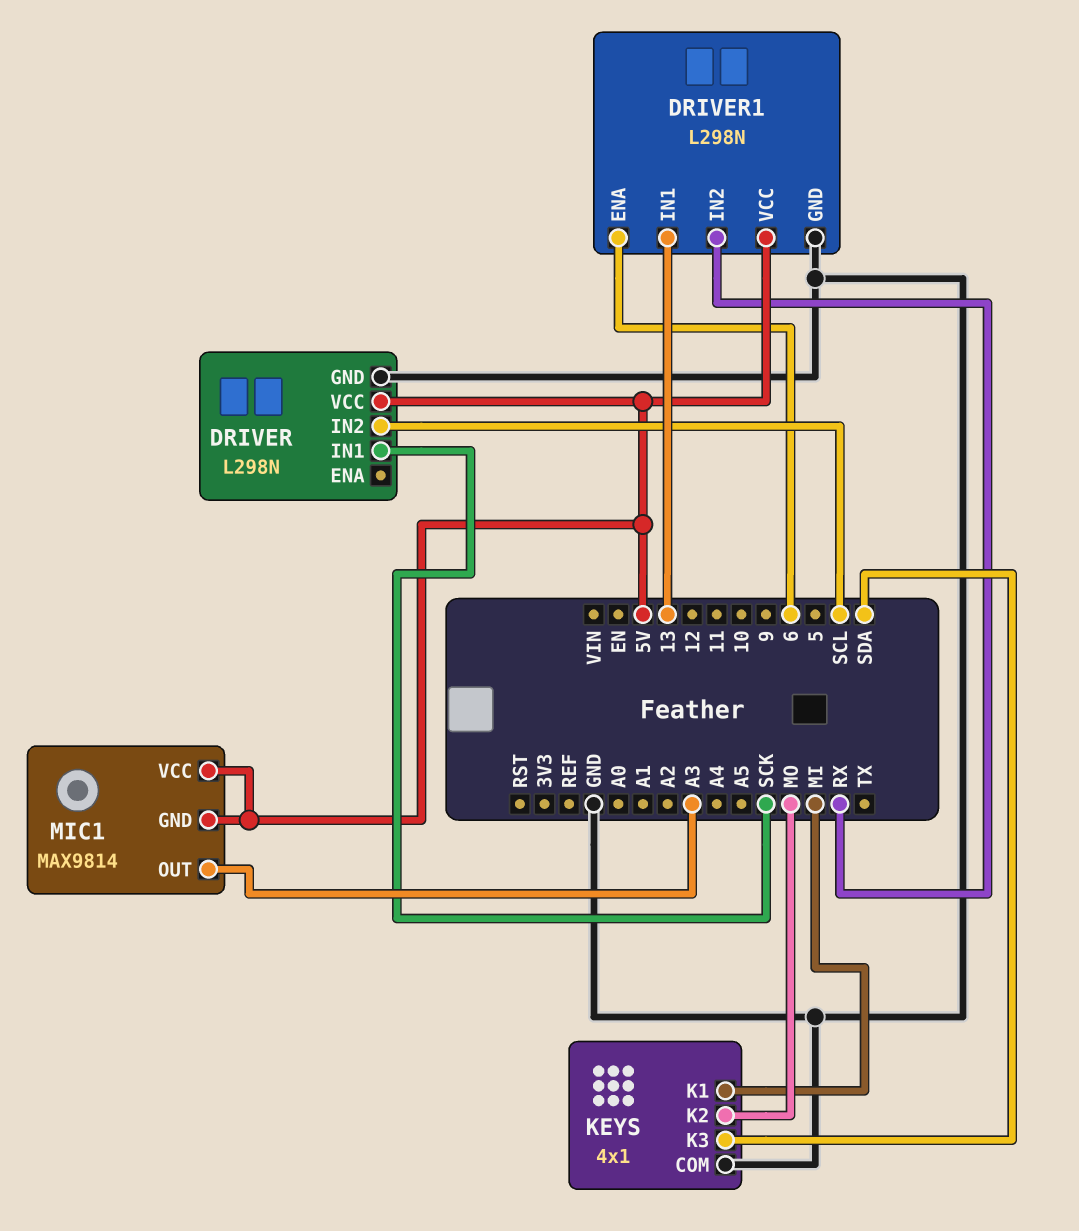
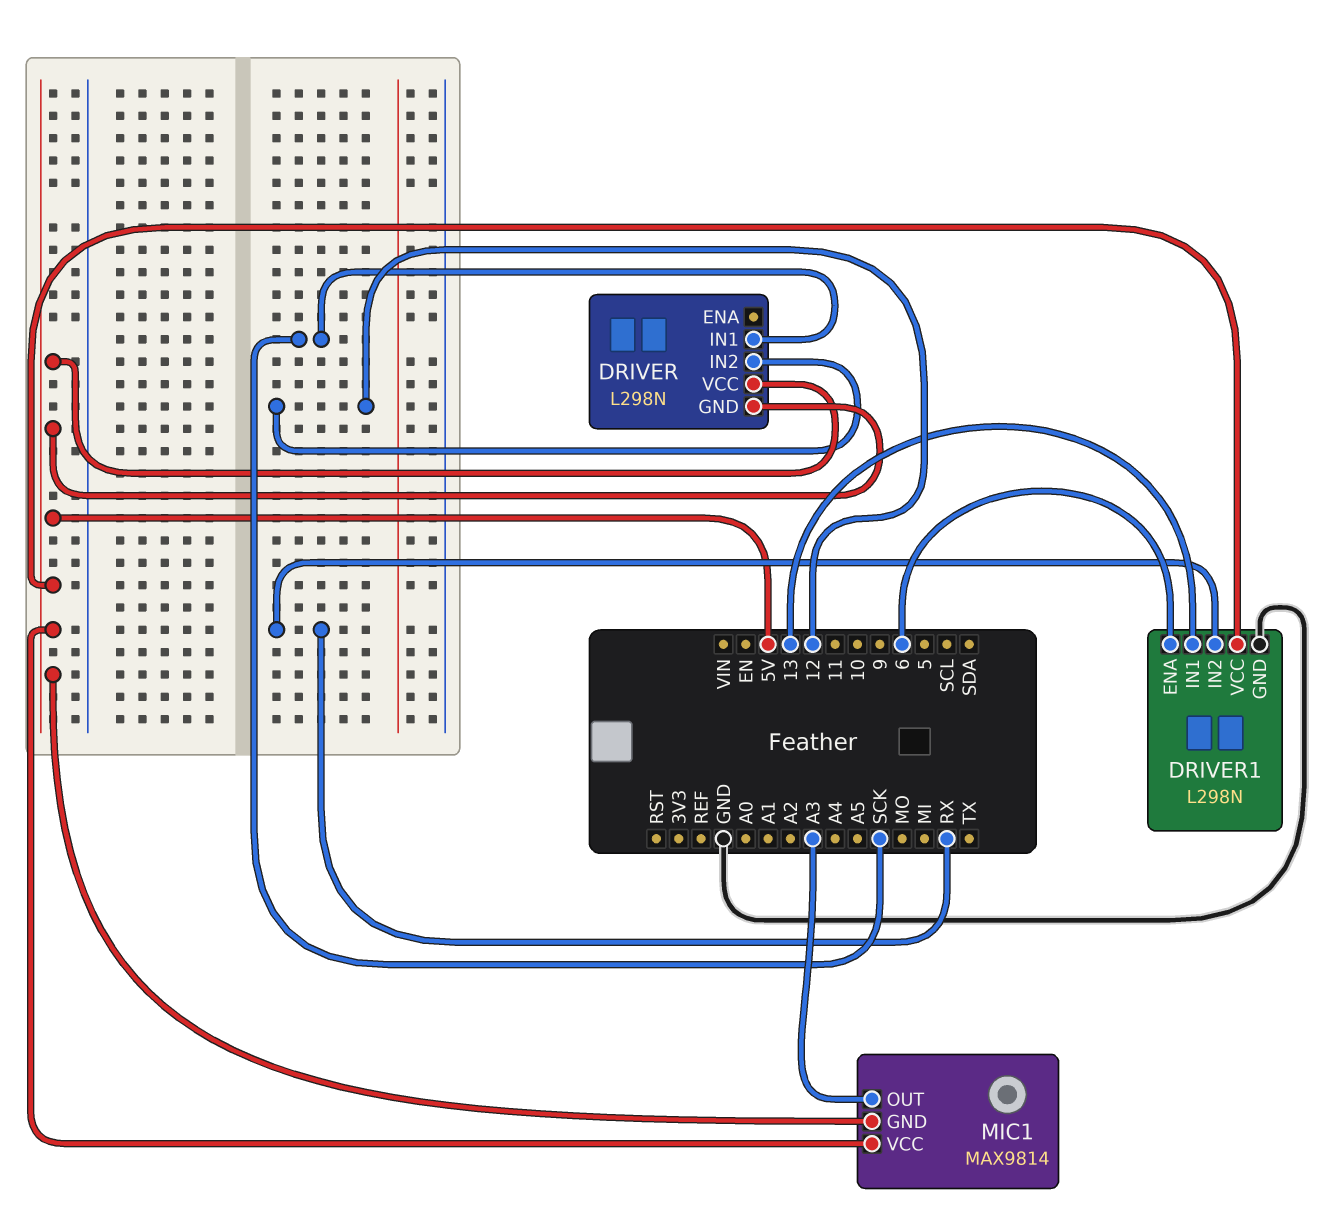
DRIVER pin GND: GND -> 5V
DRIVER pin IN2: SCL -> 12
KEYS: 4x1 -> none
KEYS pin COM: GND -> none
KEYS pin K1: MI -> none
KEYS pin K2: MO -> none
KEYS pin K3: SDA -> none

